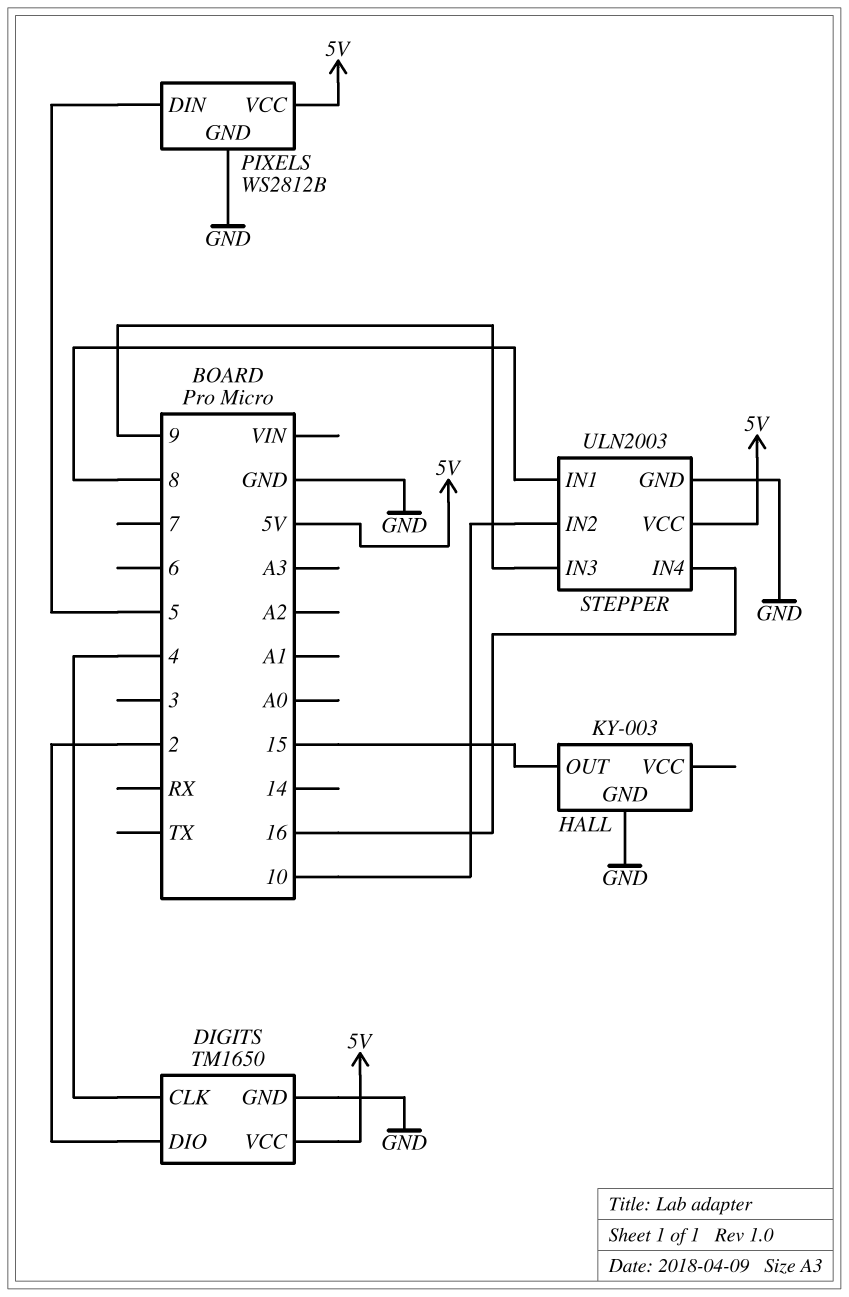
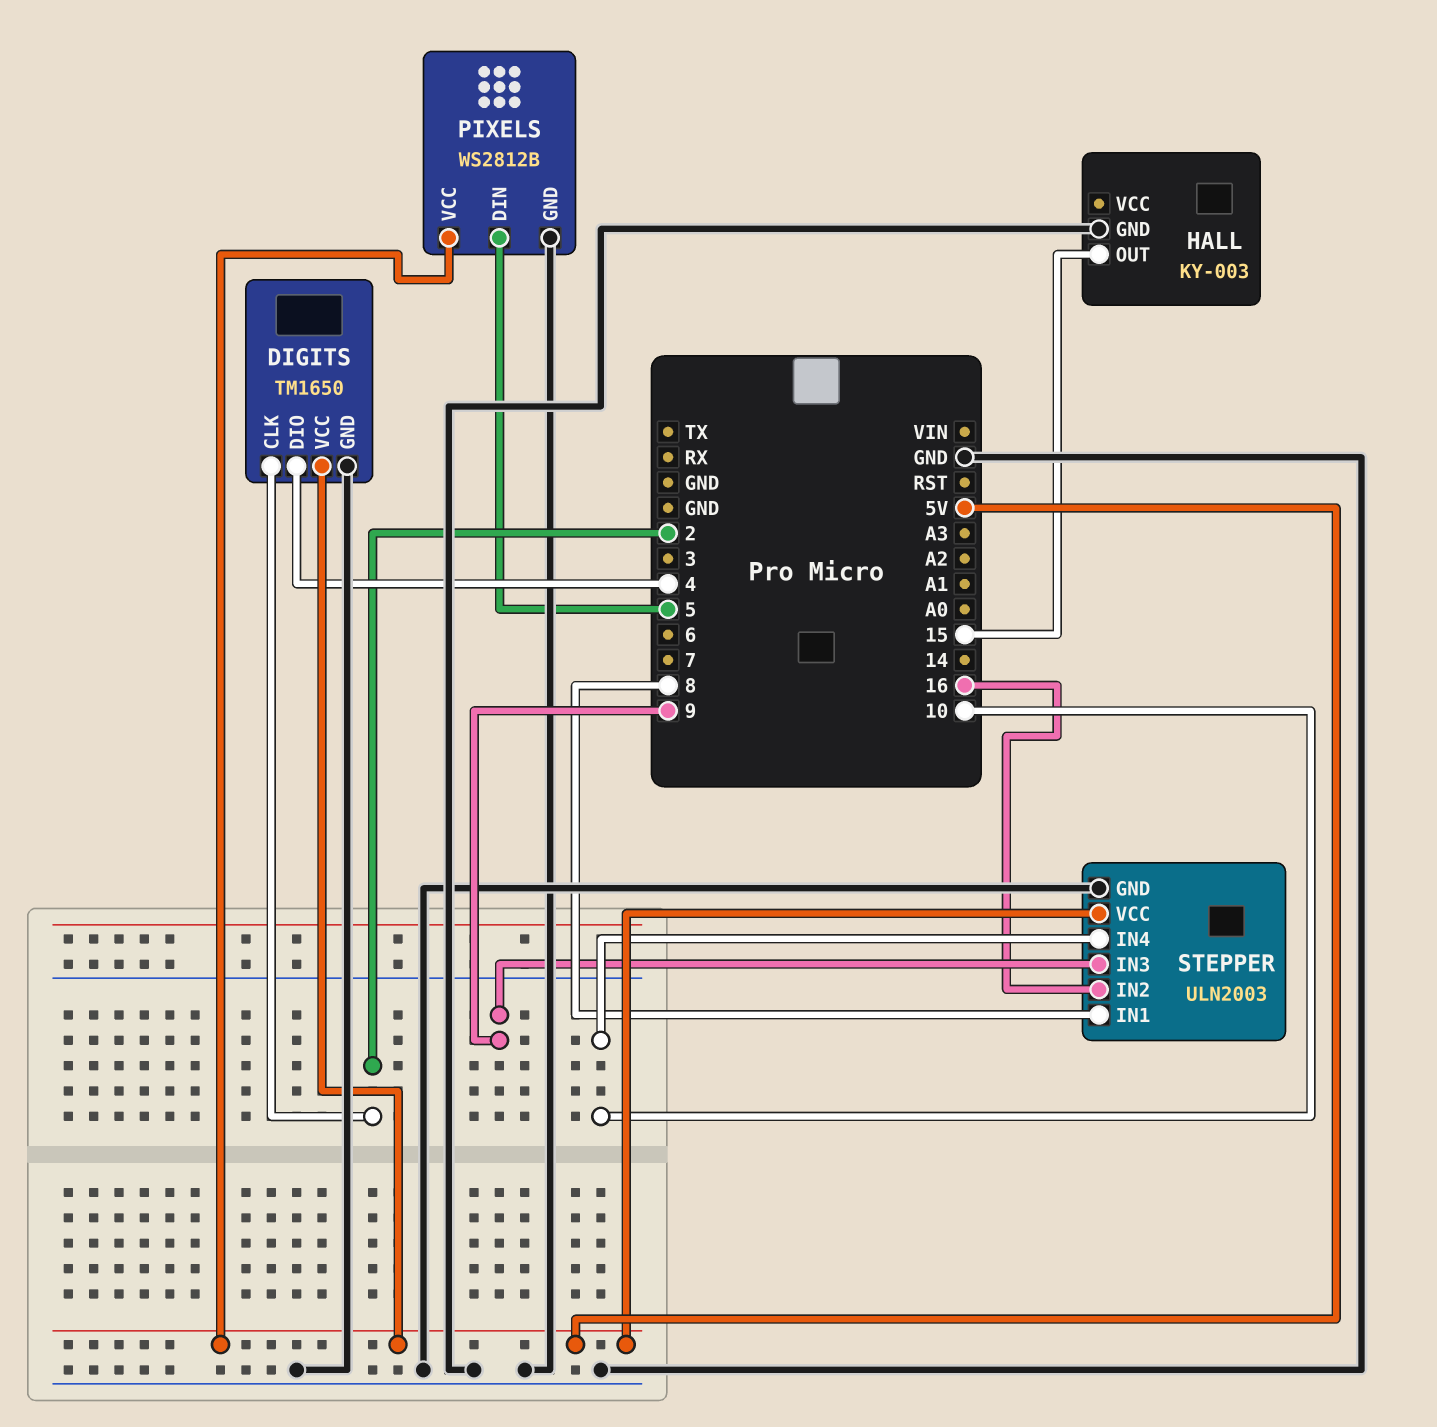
DIGITS pin CLK: 4 -> 2
DIGITS pin DIO: 2 -> 4
STEPPER pin IN2: 10 -> 16
STEPPER pin IN4: 16 -> 10

